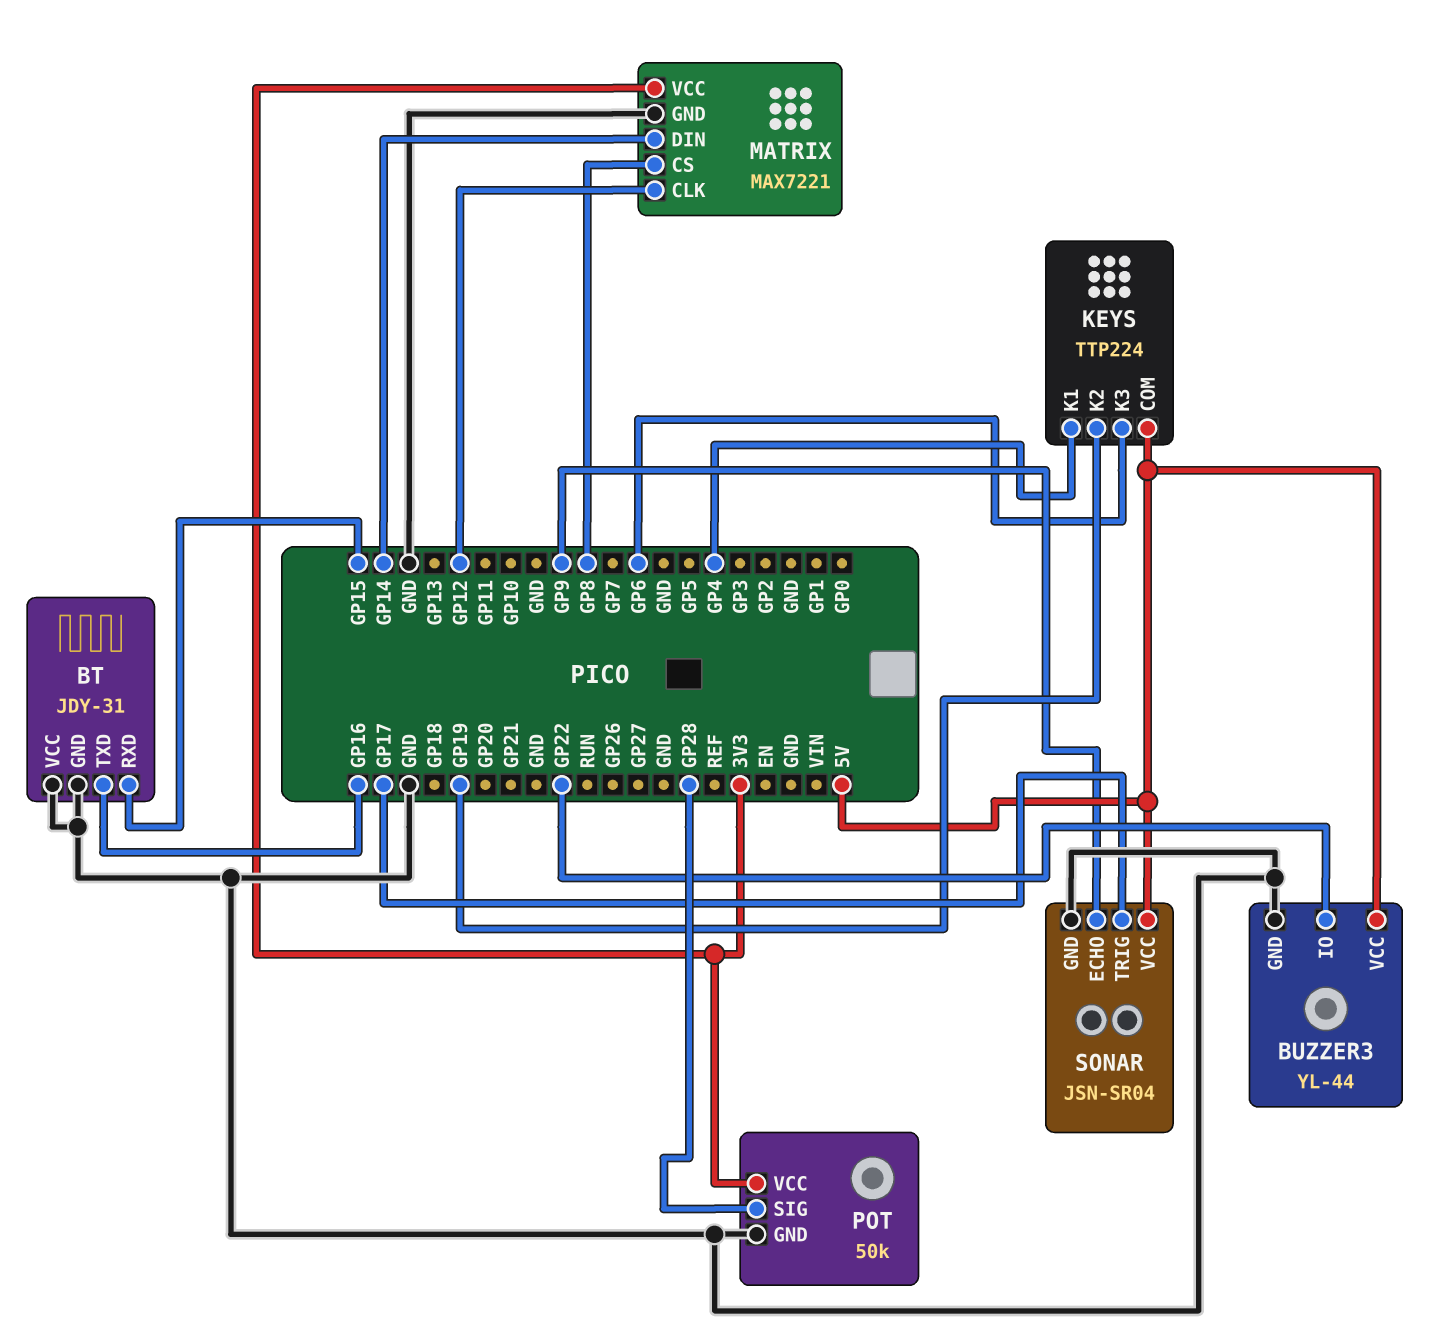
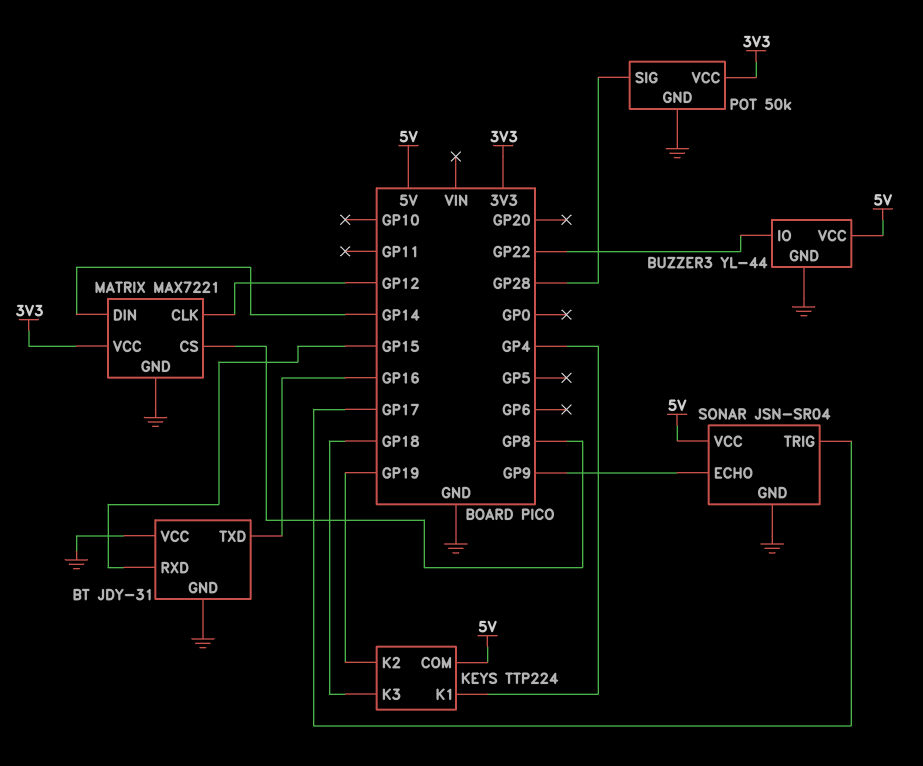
KEYS pin K3: GP6 -> GP18

